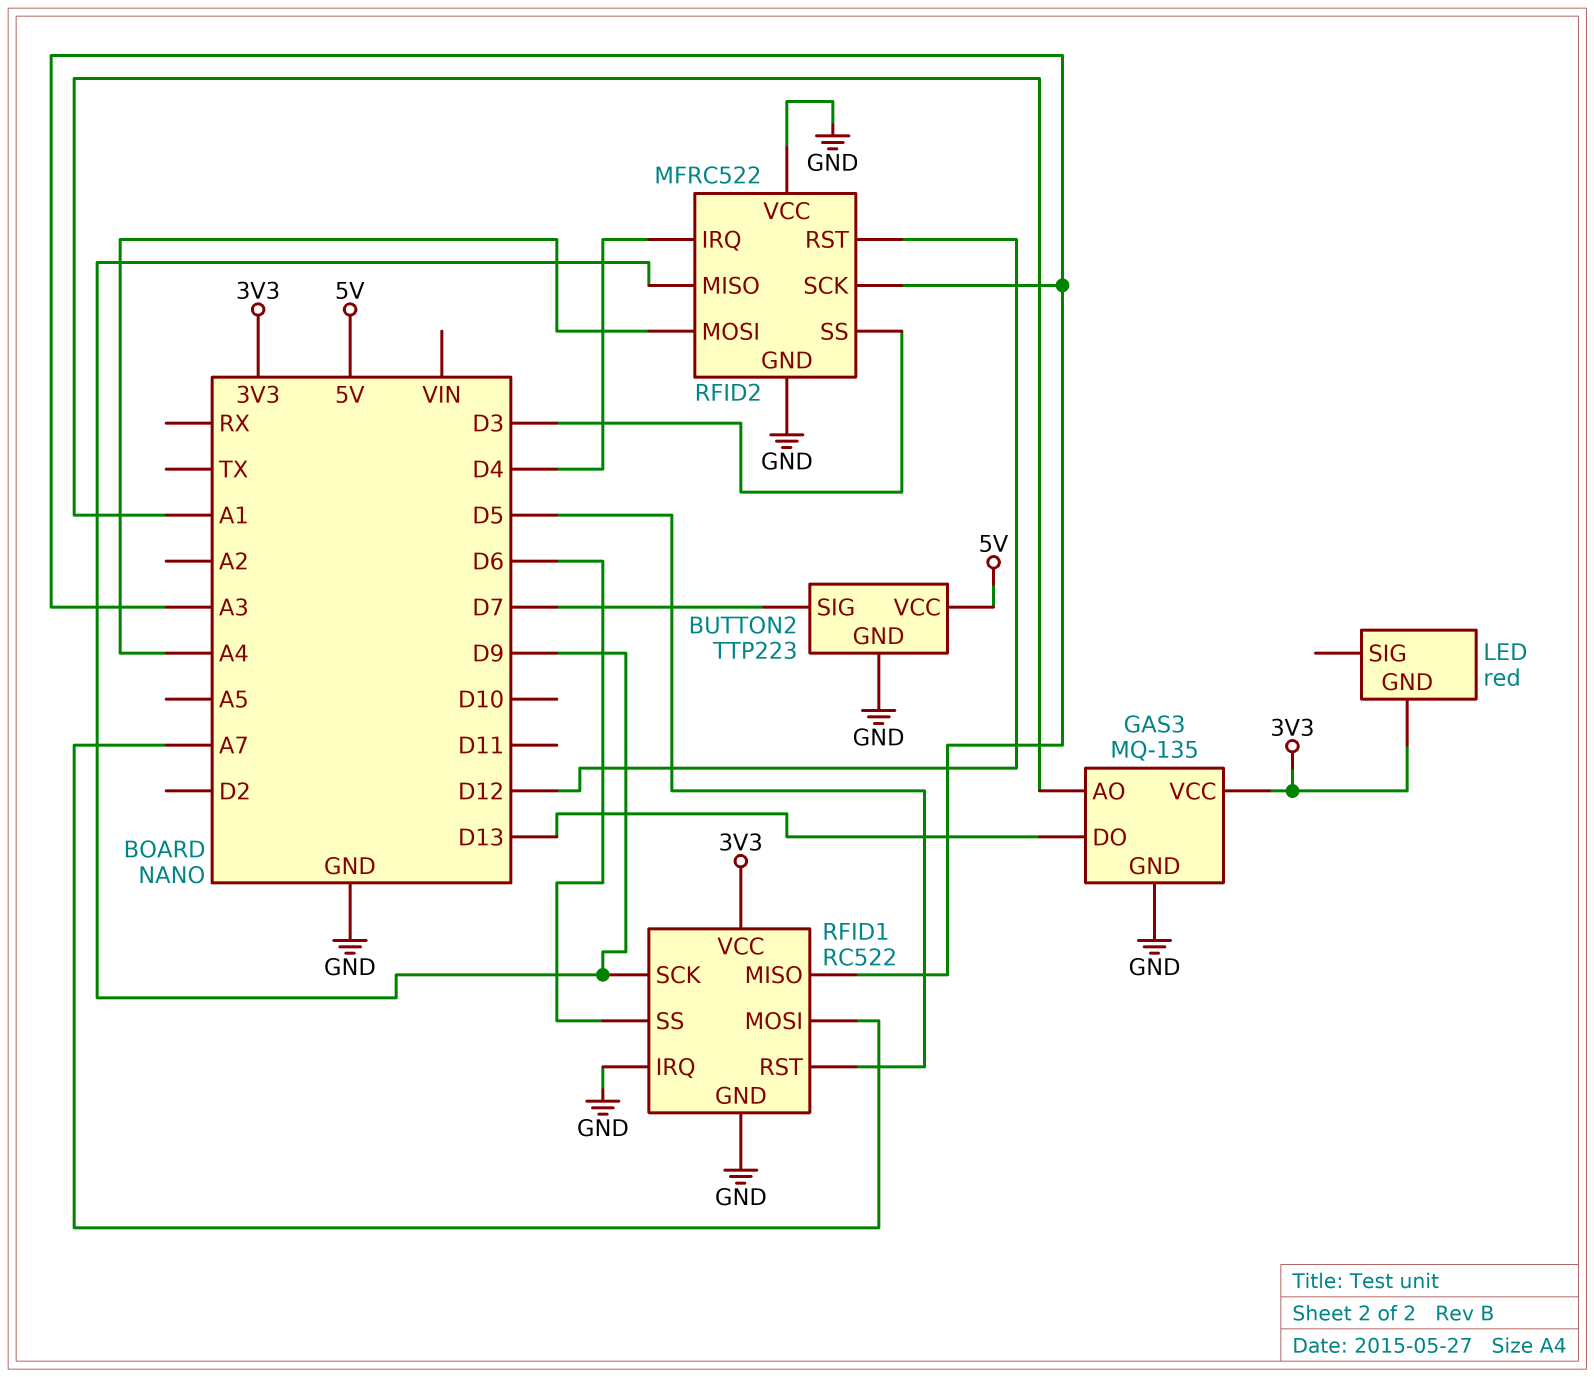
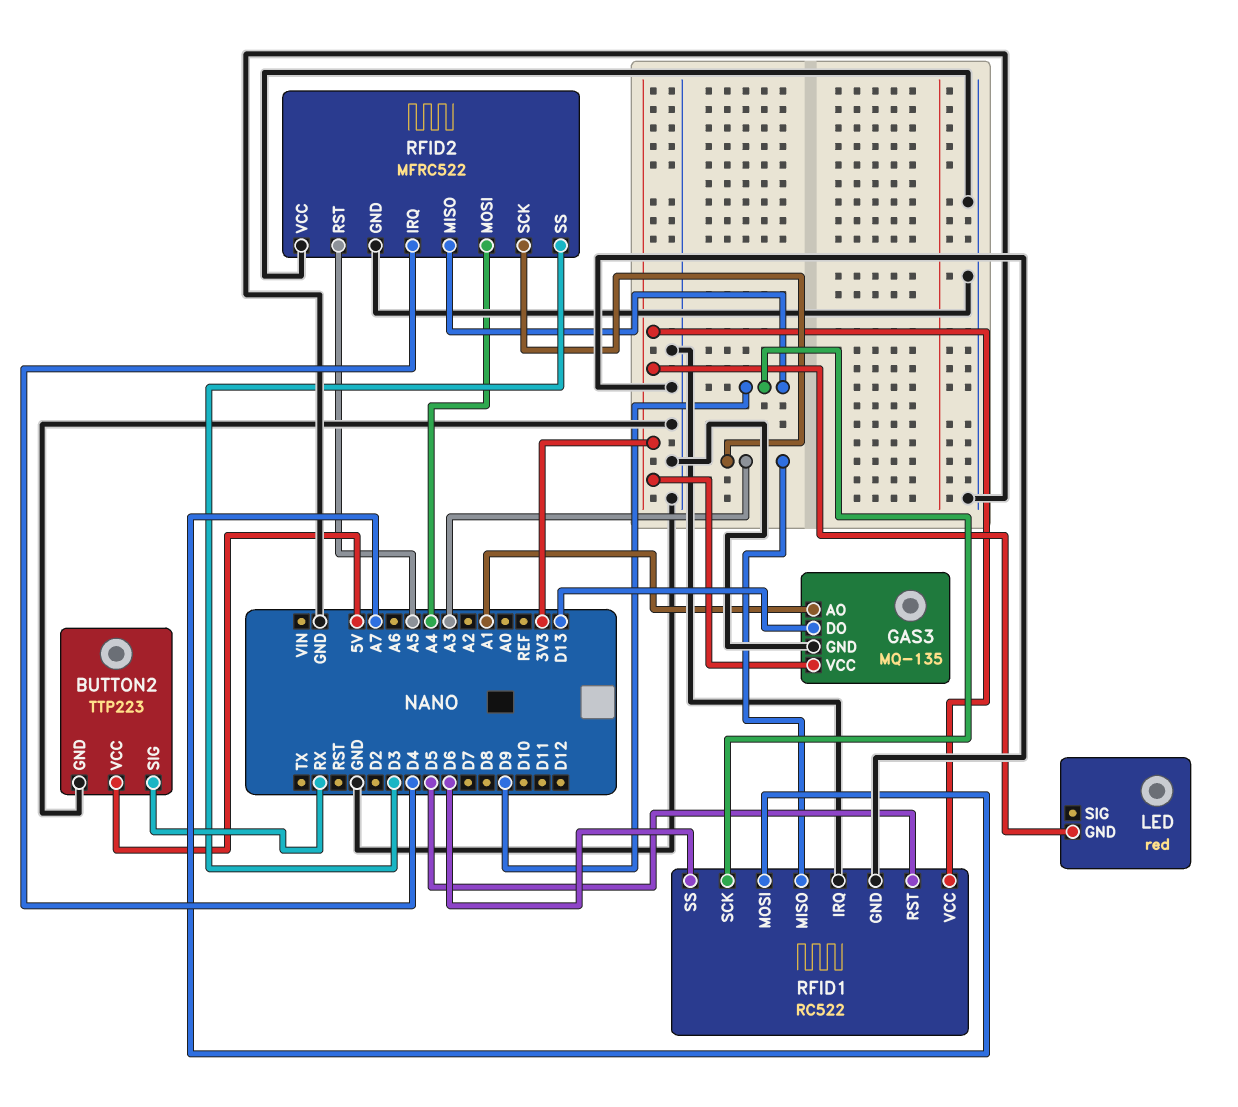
BUTTON2 pin SIG: D7 -> RX
RFID2 pin RST: D12 -> A5

